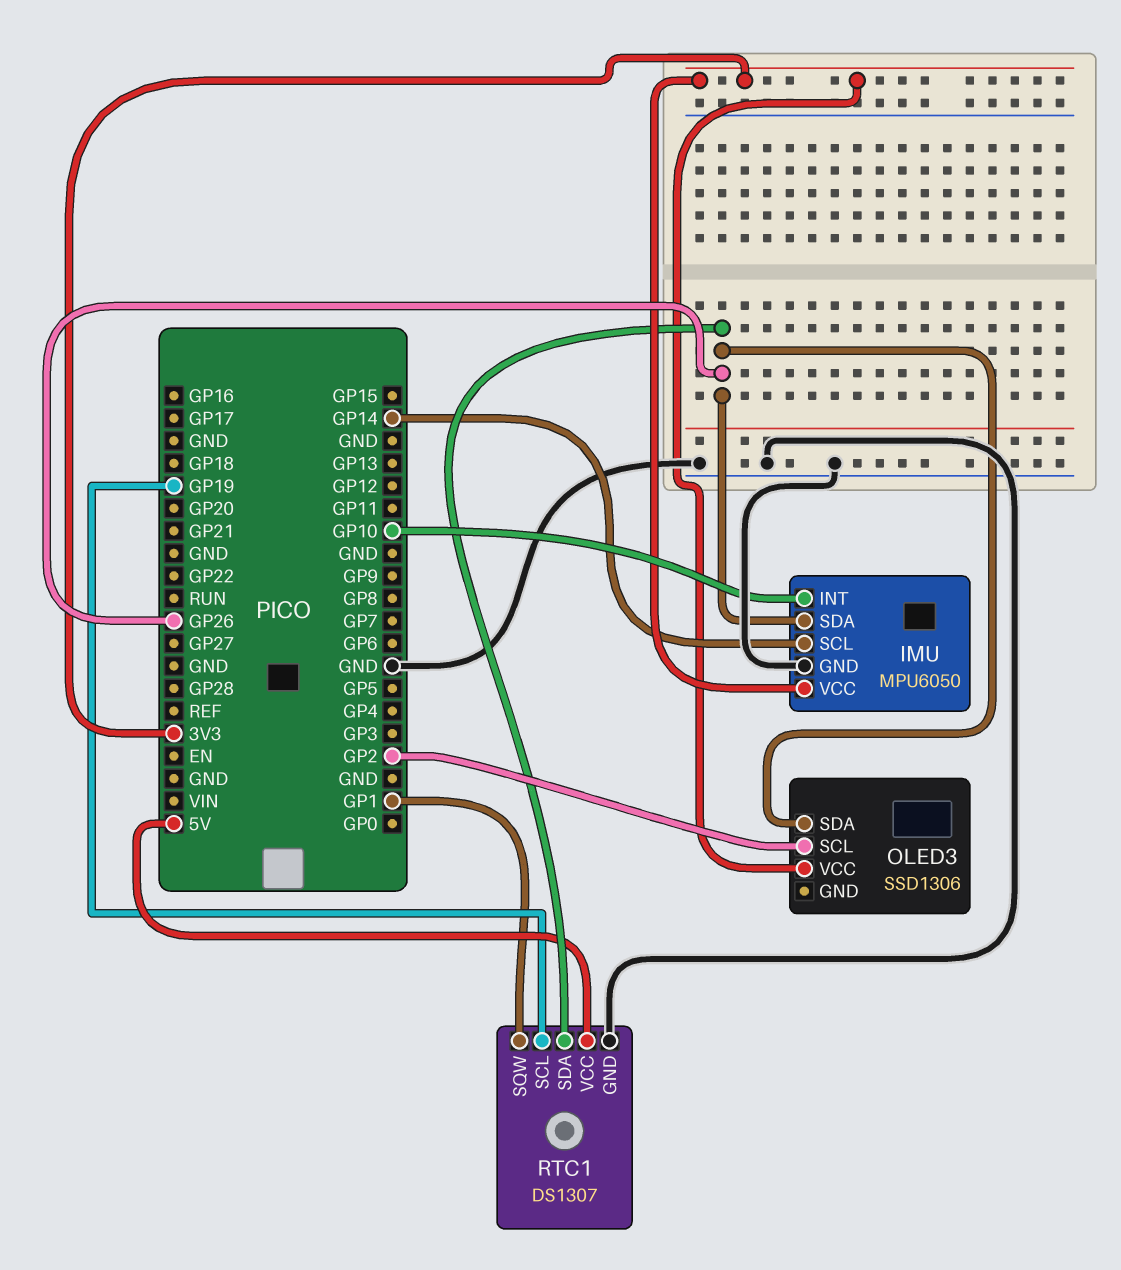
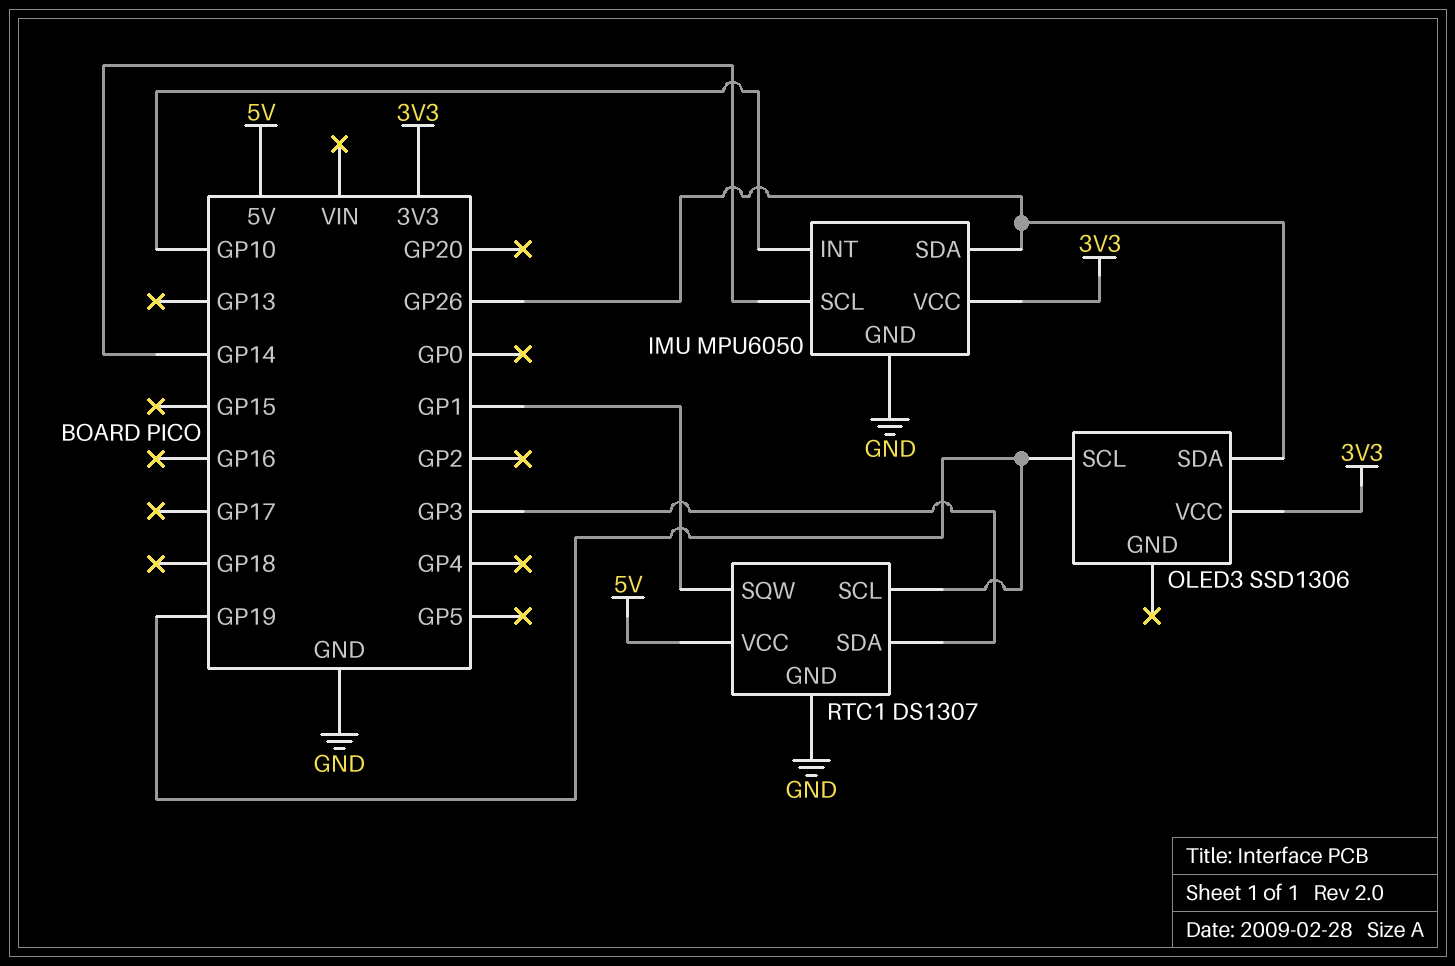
OLED3 pin SCL: GP2 -> GP19
RTC1 pin SDA: GP26 -> GP3

